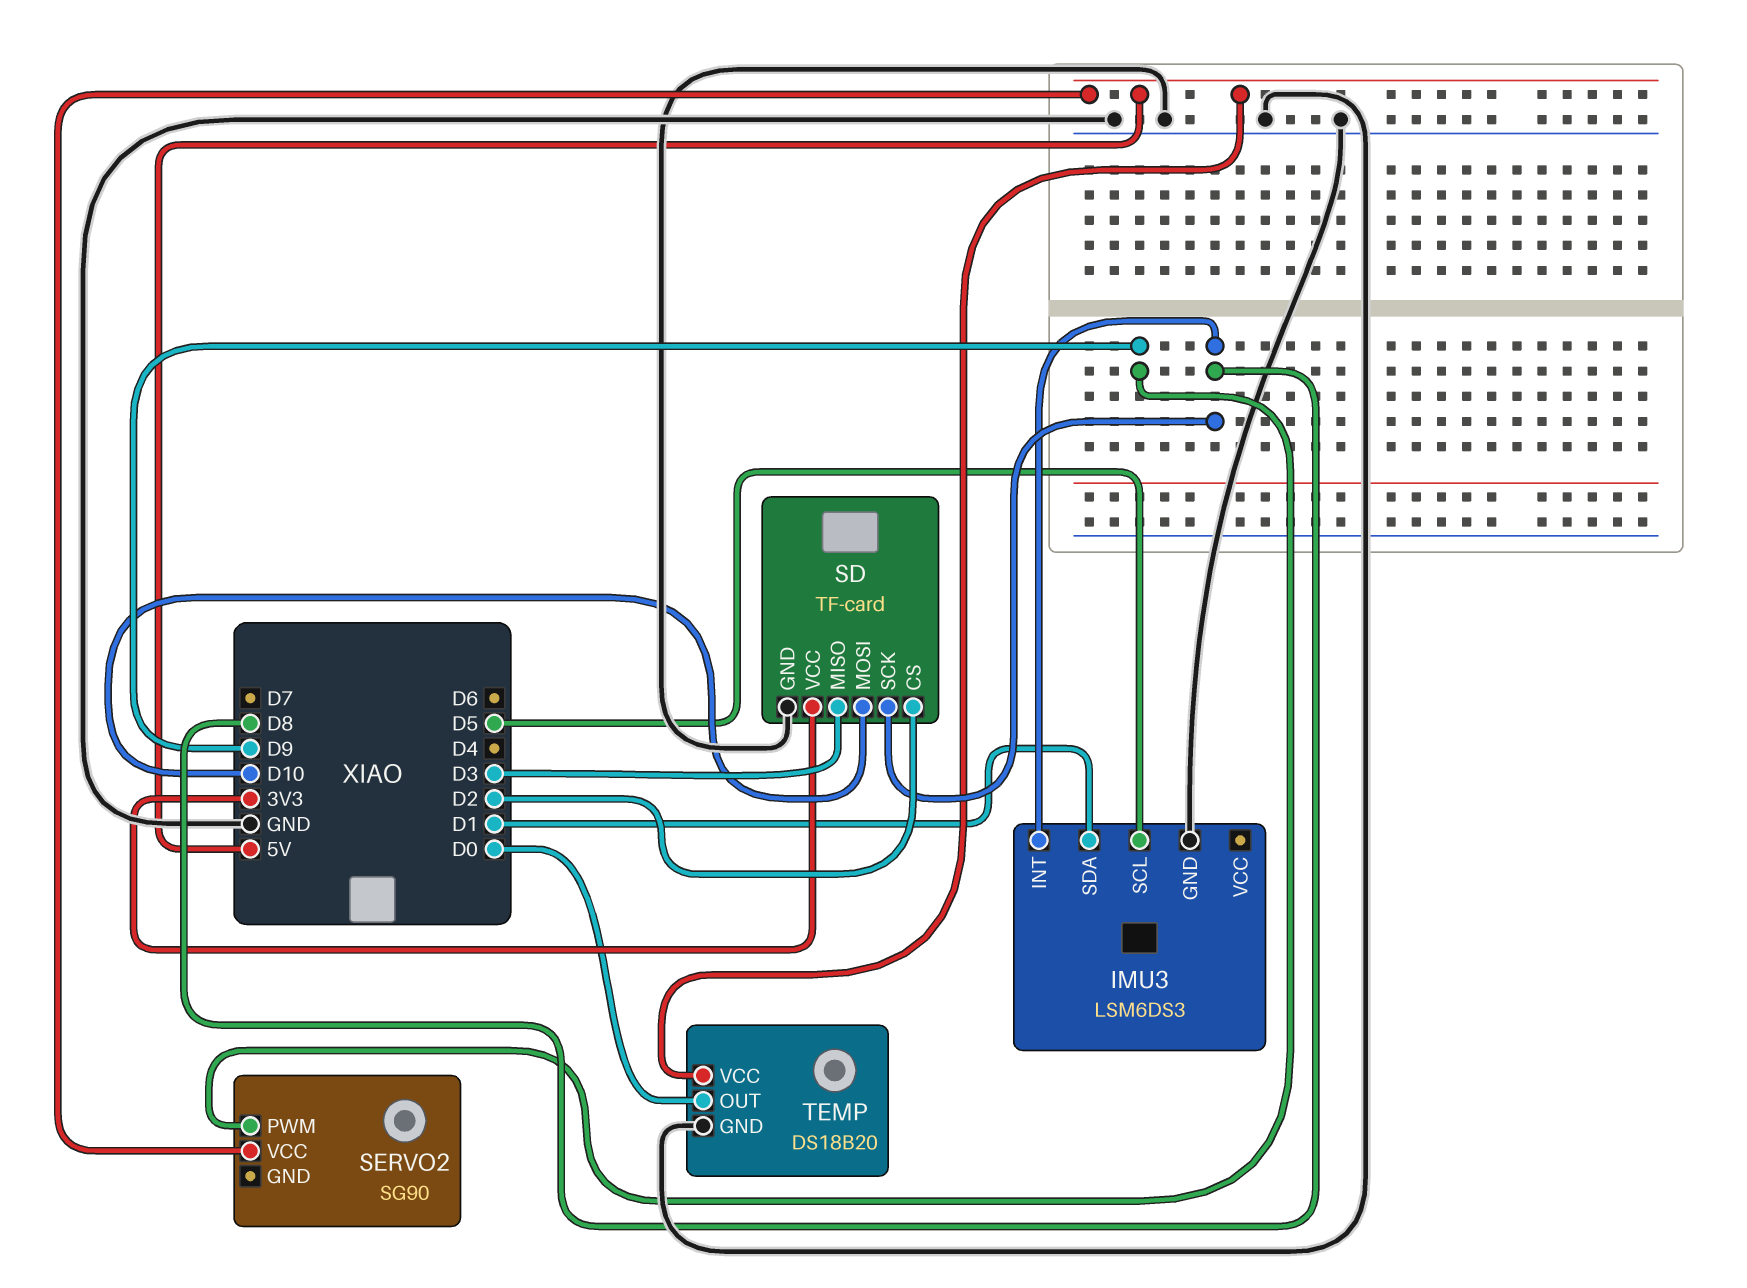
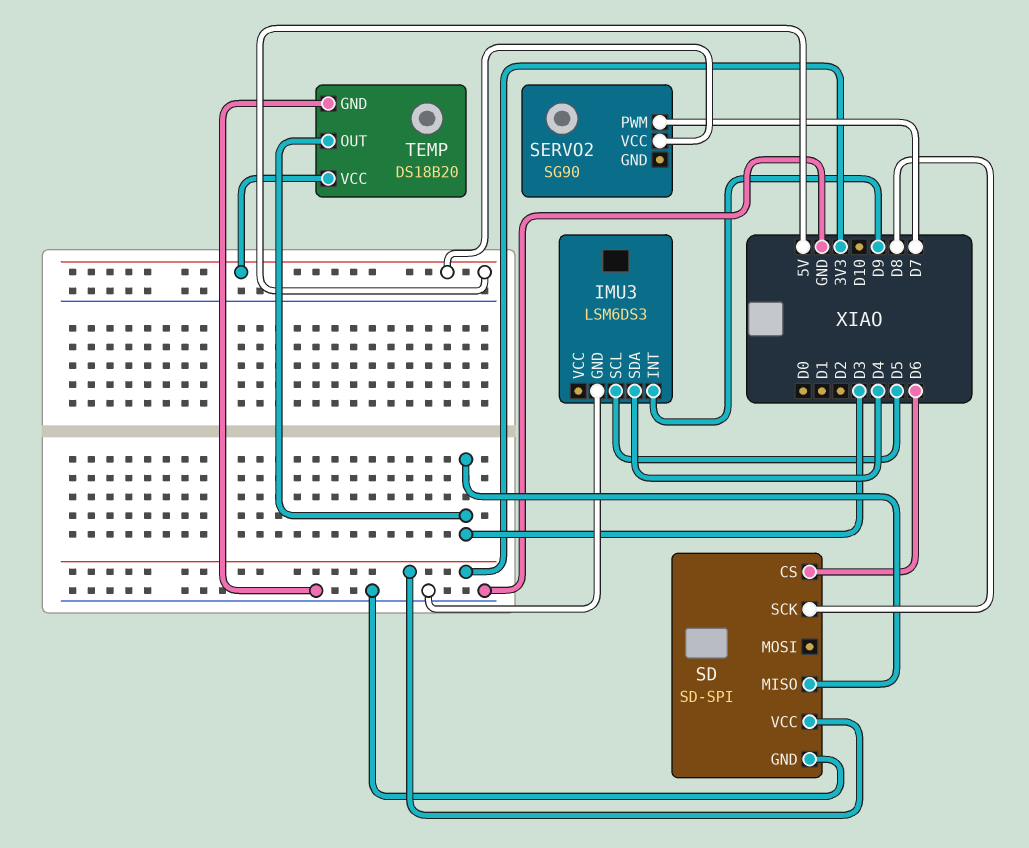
IMU3 pin INT: D8 -> D9
IMU3 pin SDA: D1 -> D4
SD: TF-card -> SD-SPI
SD pin CS: D2 -> D6
SD pin MOSI: D10 -> none
SERVO2 pin PWM: D9 -> D7
TEMP pin OUT: D0 -> D3

